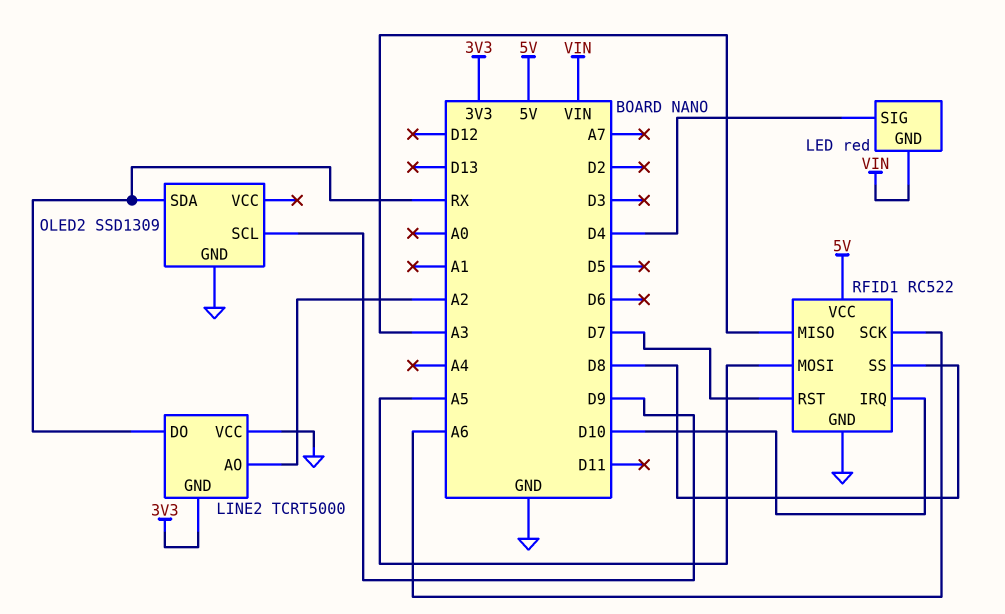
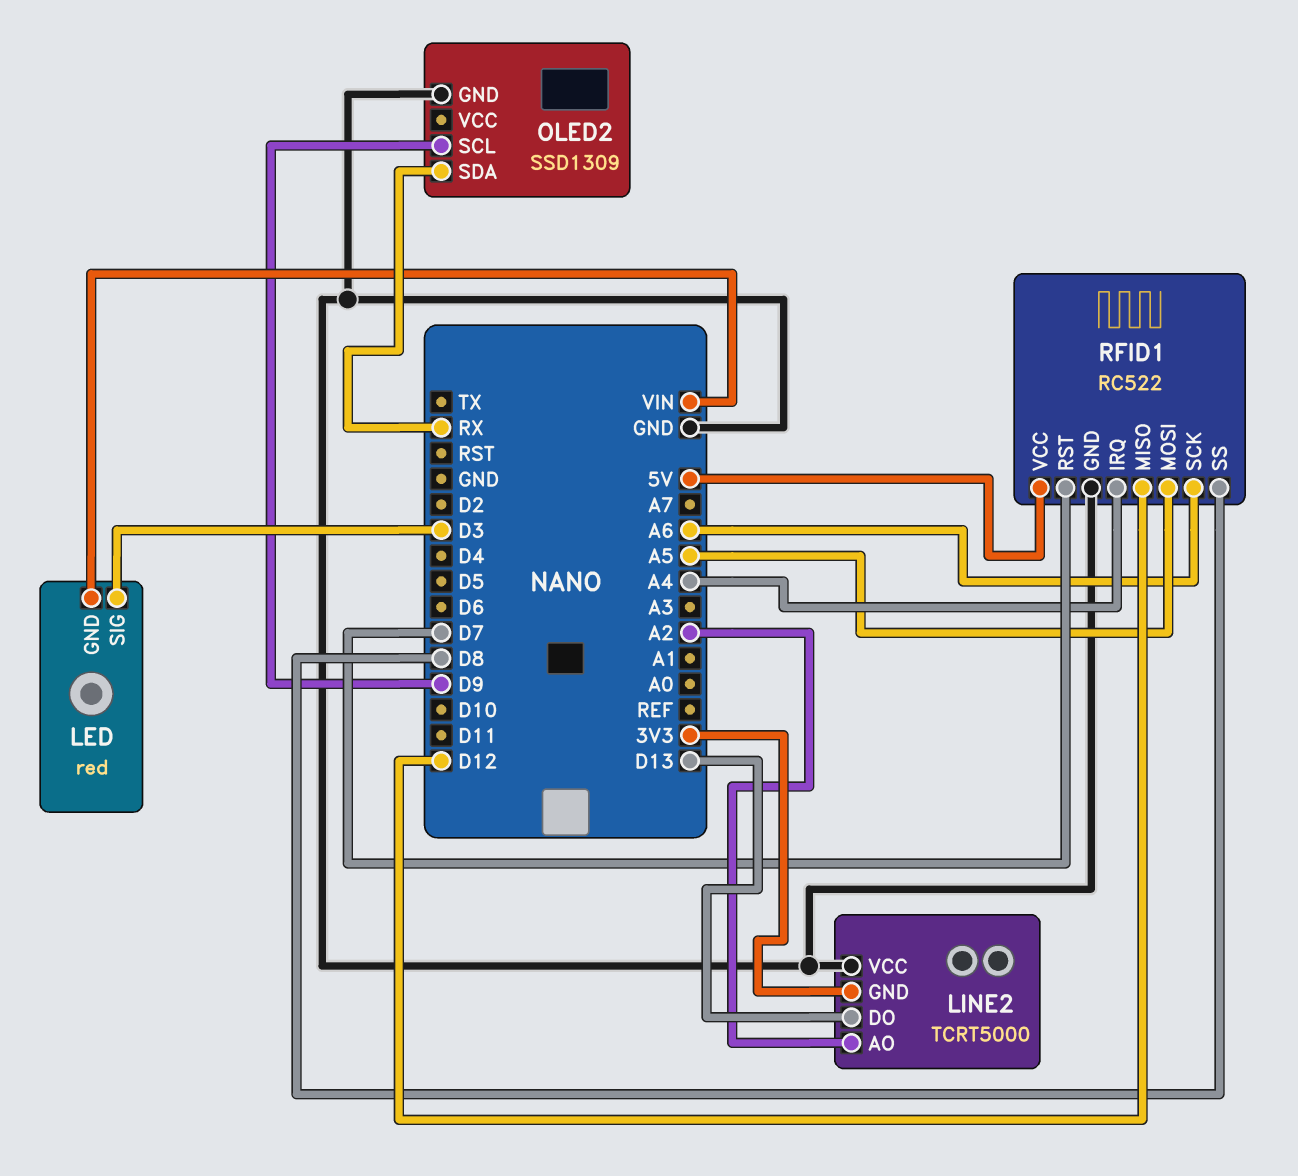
LED pin SIG: D4 -> D3
LINE2 pin DO: RX -> D13
RFID1 pin IRQ: D10 -> A4
RFID1 pin MISO: A3 -> D12

